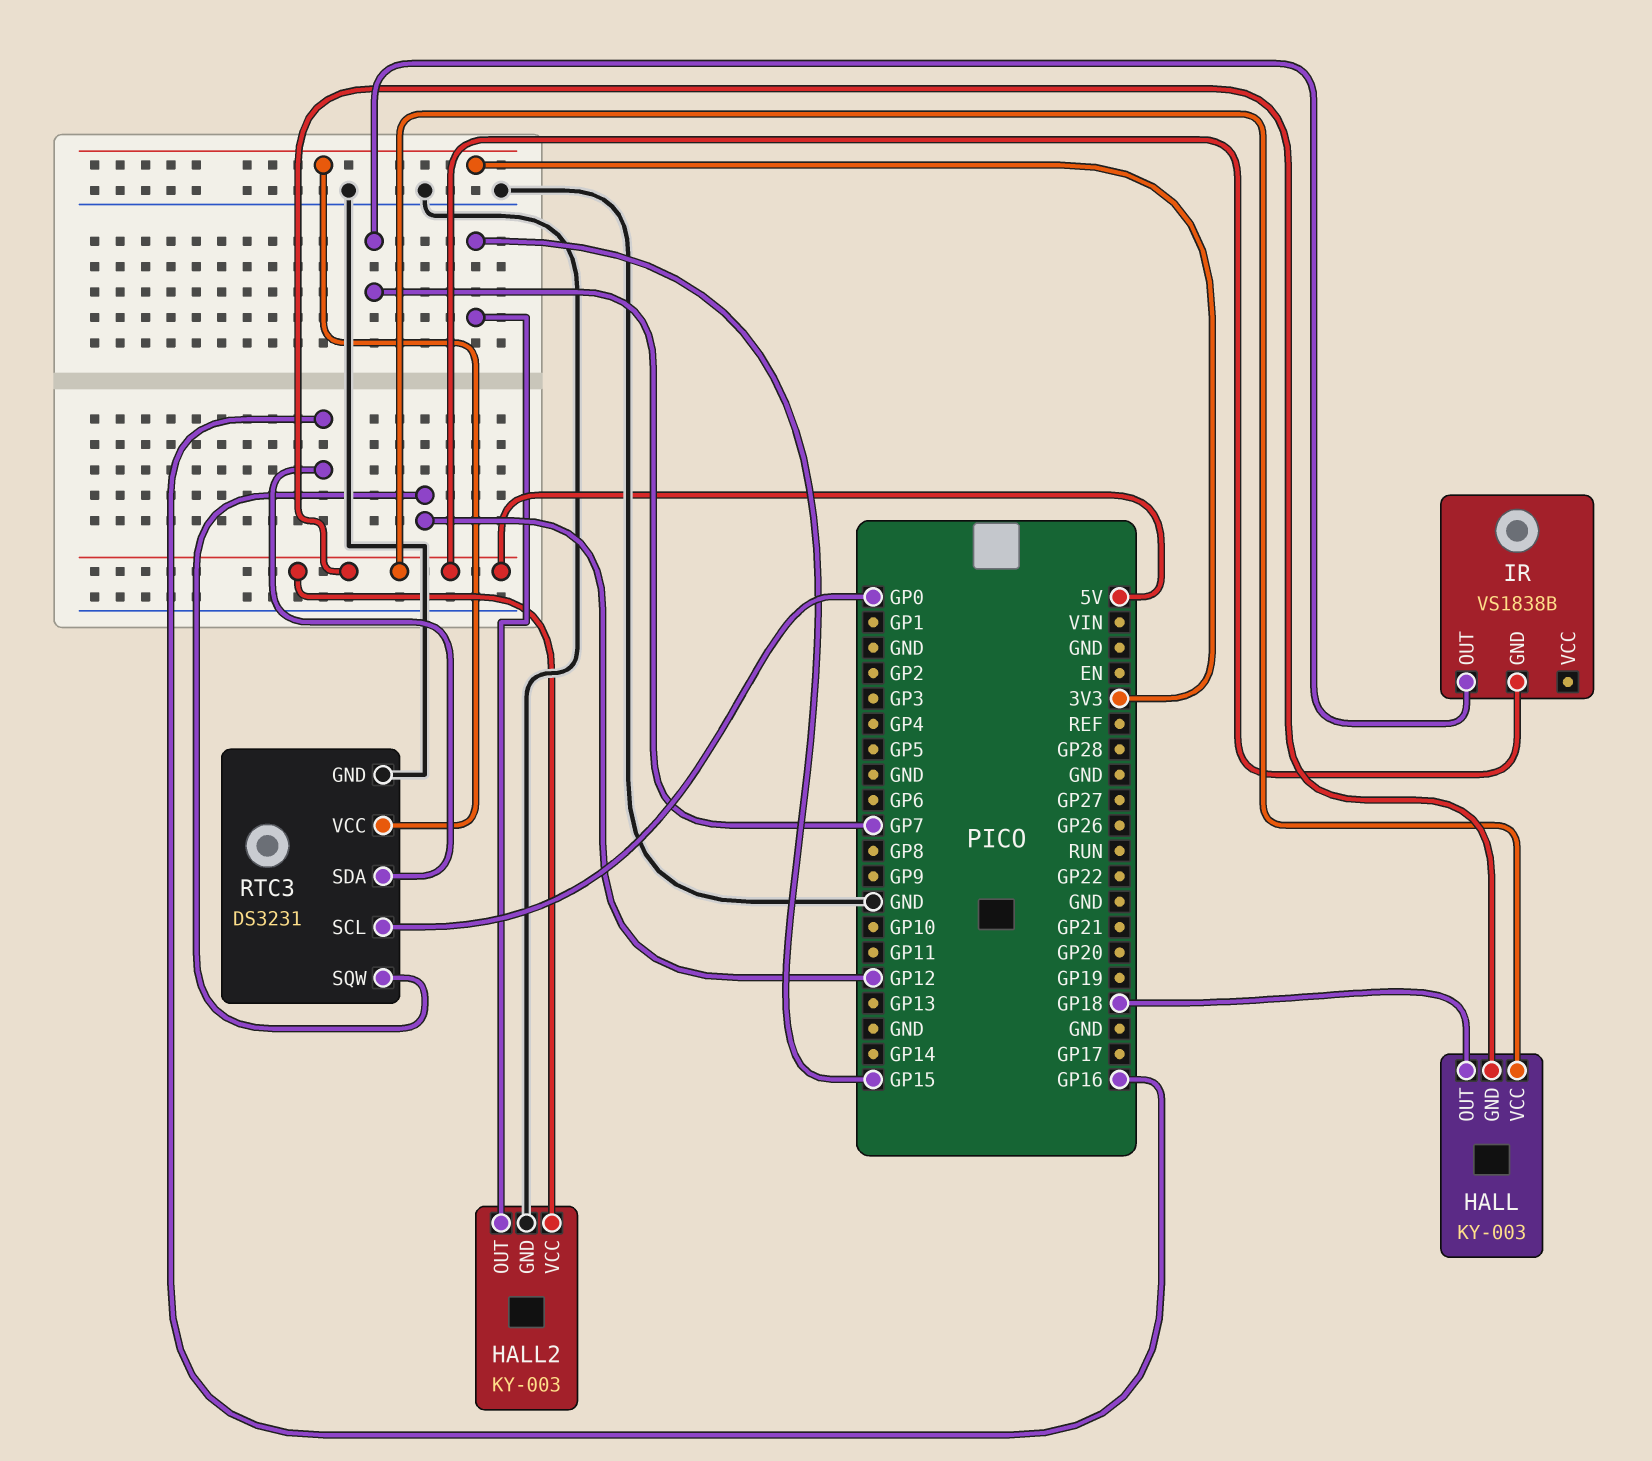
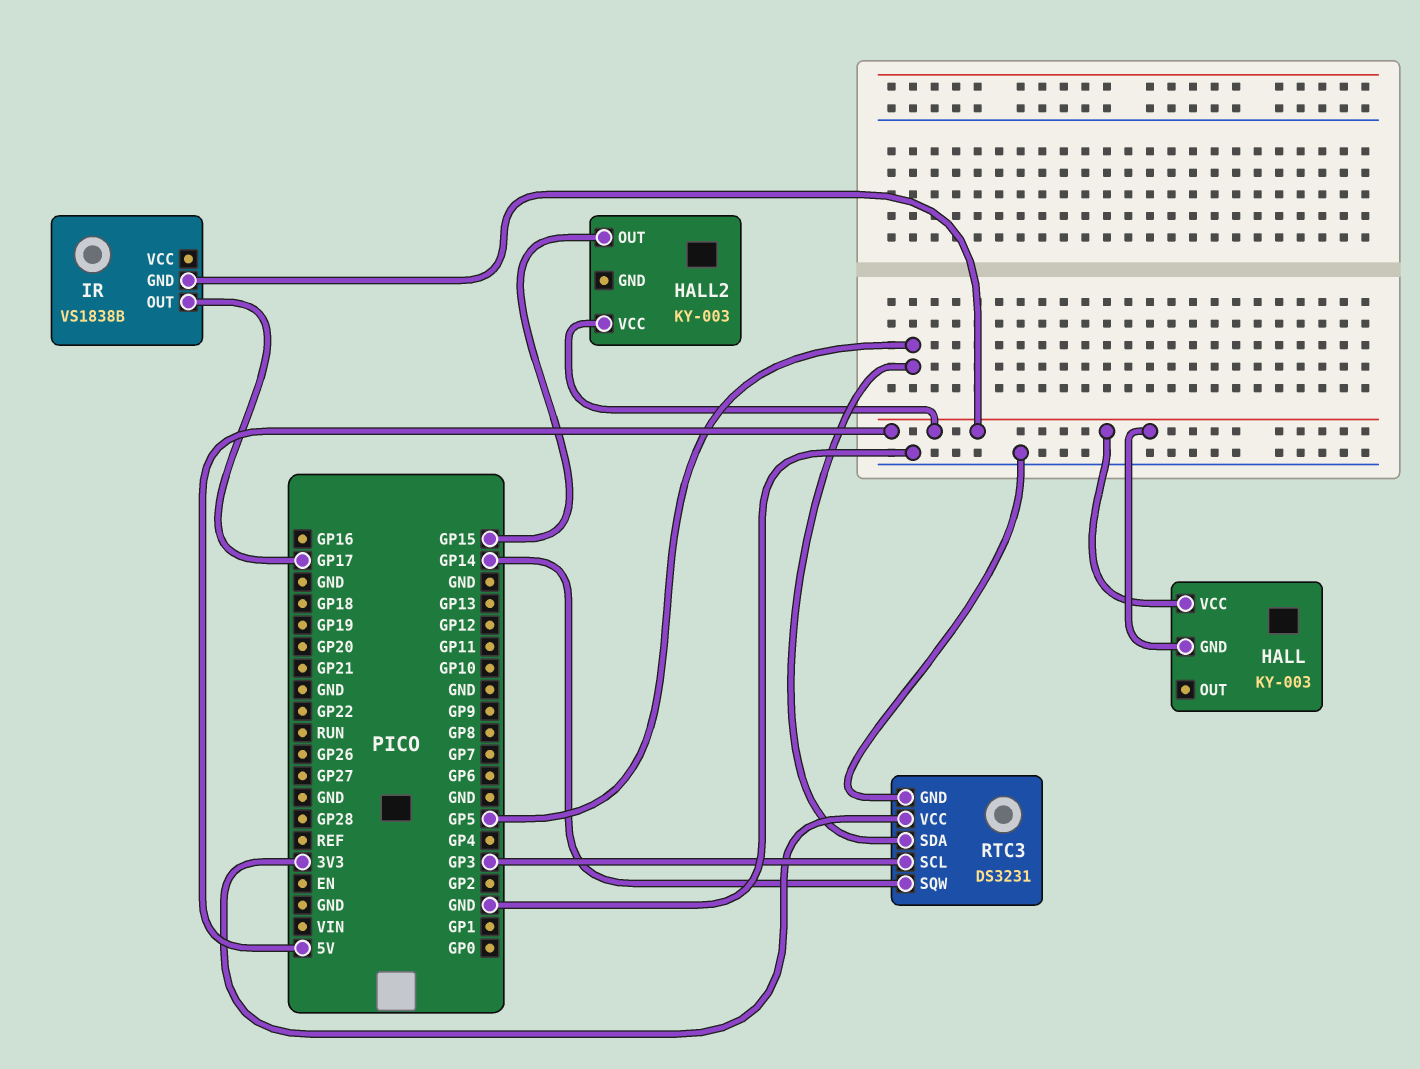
HALL pin OUT: GP18 -> none
HALL2 pin GND: GND -> none
IR pin OUT: GP7 -> GP17
RTC3 pin SCL: GP0 -> GP3
RTC3 pin SDA: GP16 -> GP5
RTC3 pin SQW: GP12 -> GP14

